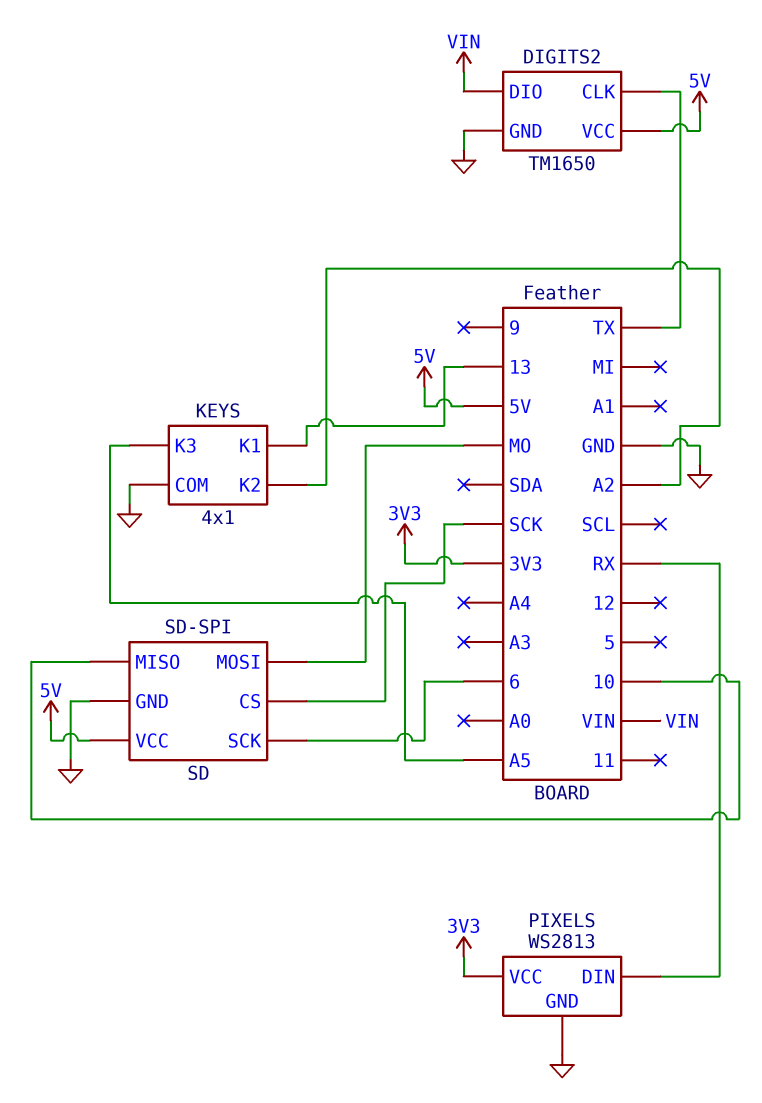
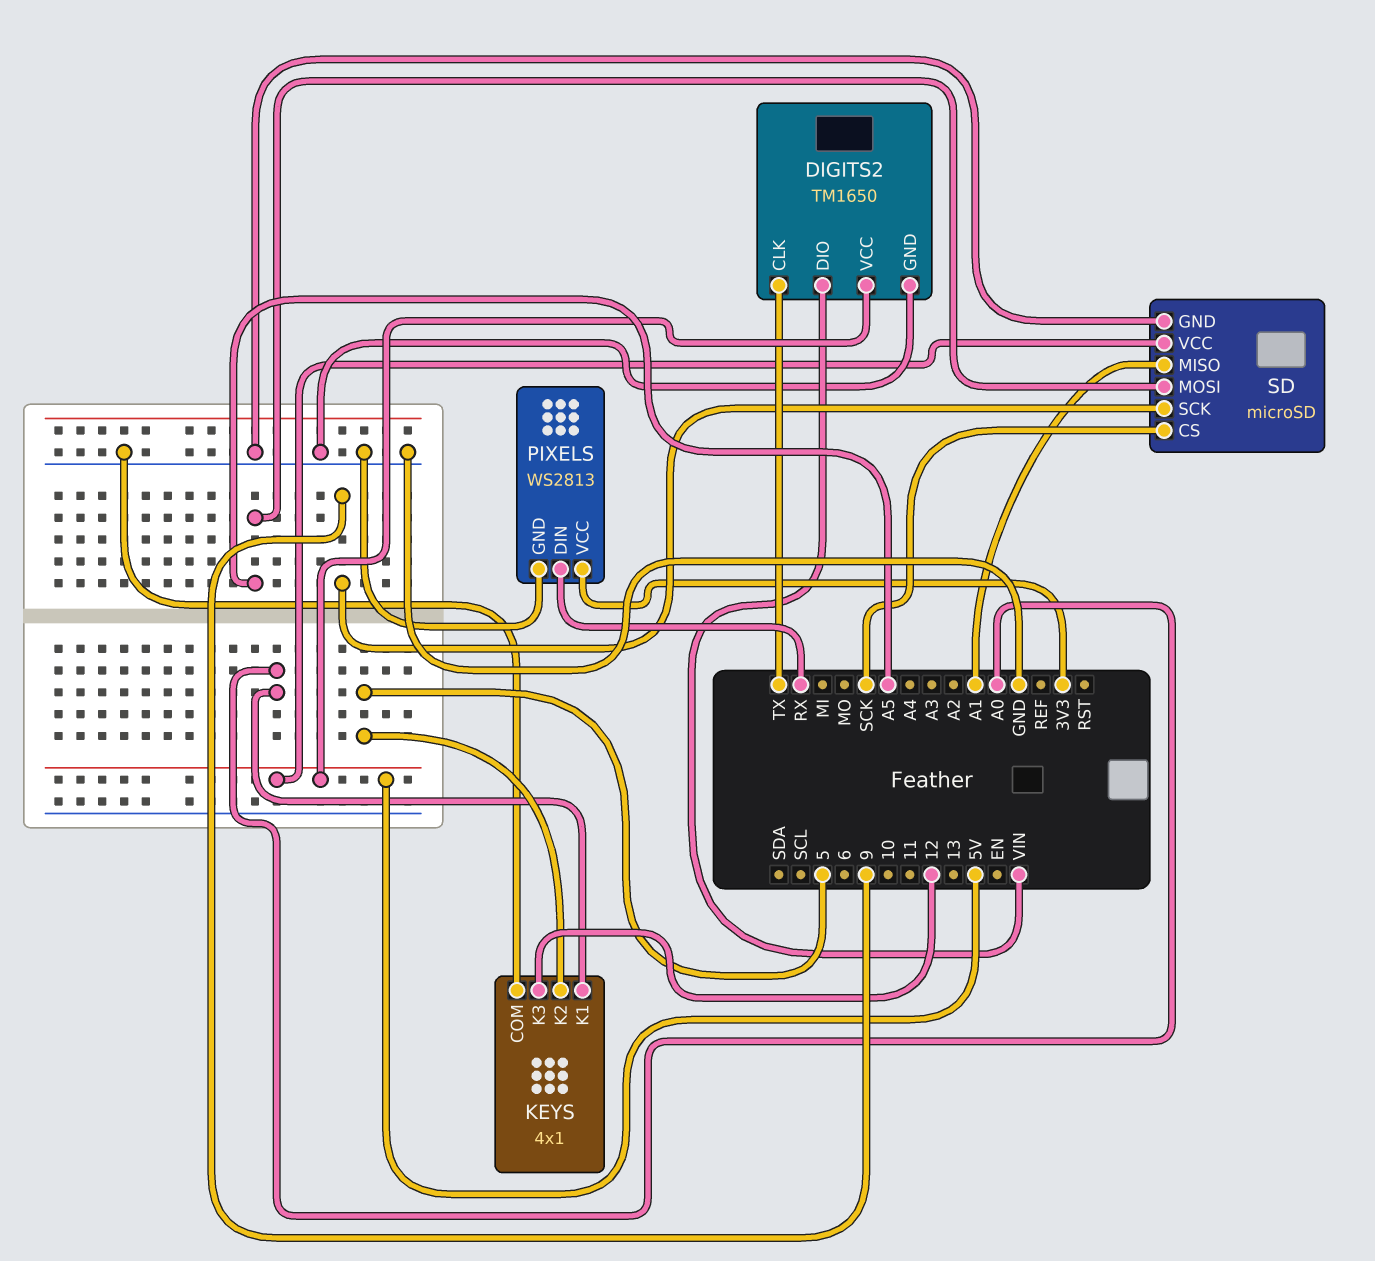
KEYS pin K1: 13 -> A0
KEYS pin K2: A2 -> 5
KEYS pin K3: A5 -> 12
SD: SD-SPI -> microSD
SD pin MISO: 10 -> A1
SD pin MOSI: MO -> A5
SD pin SCK: 6 -> 9

